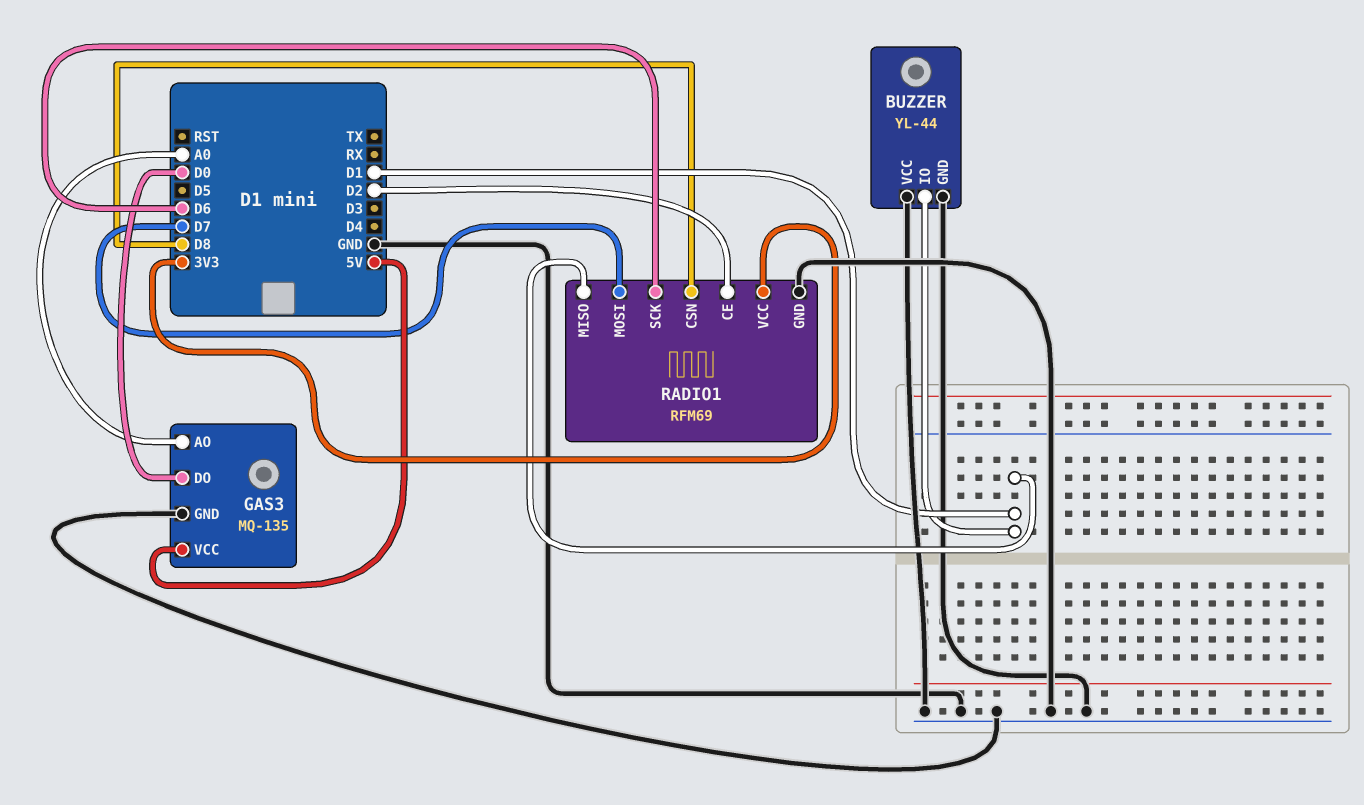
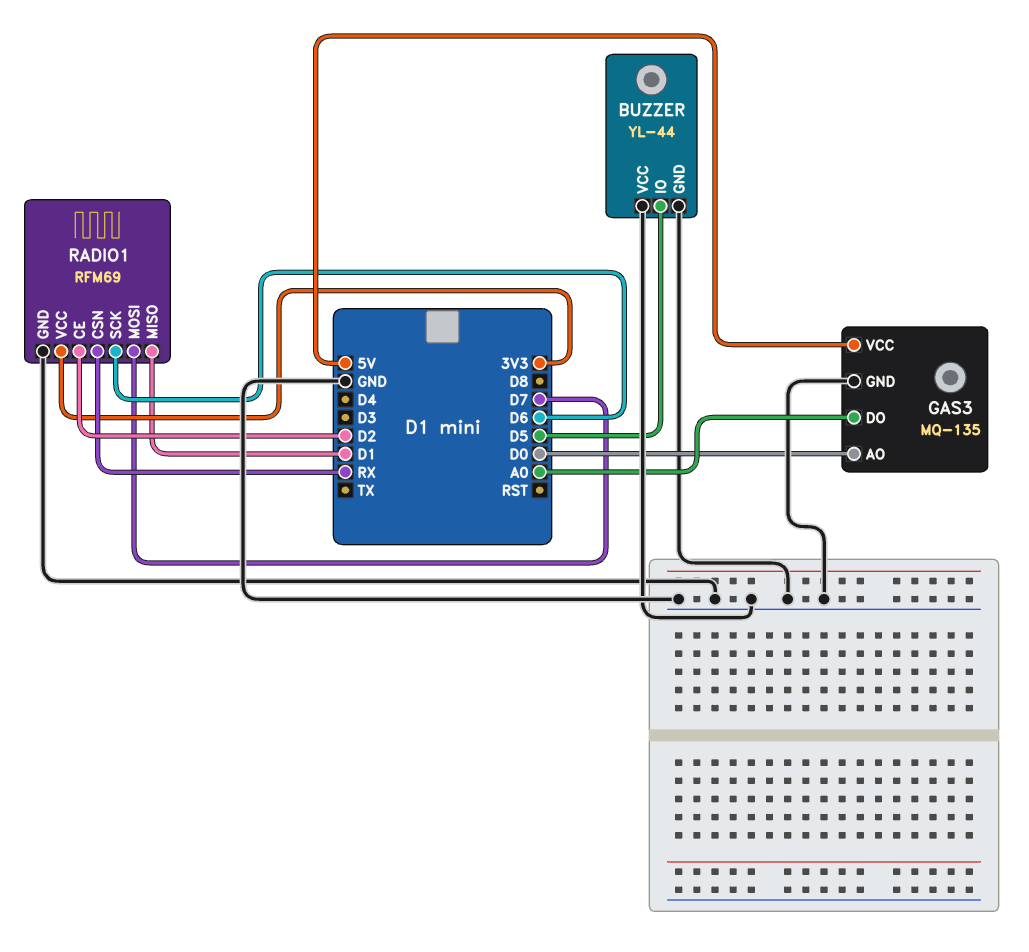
BUZZER pin IO: D1 -> D5
GAS3 pin AO: A0 -> D0
GAS3 pin DO: D0 -> A0
RADIO1 pin CSN: D8 -> RX

